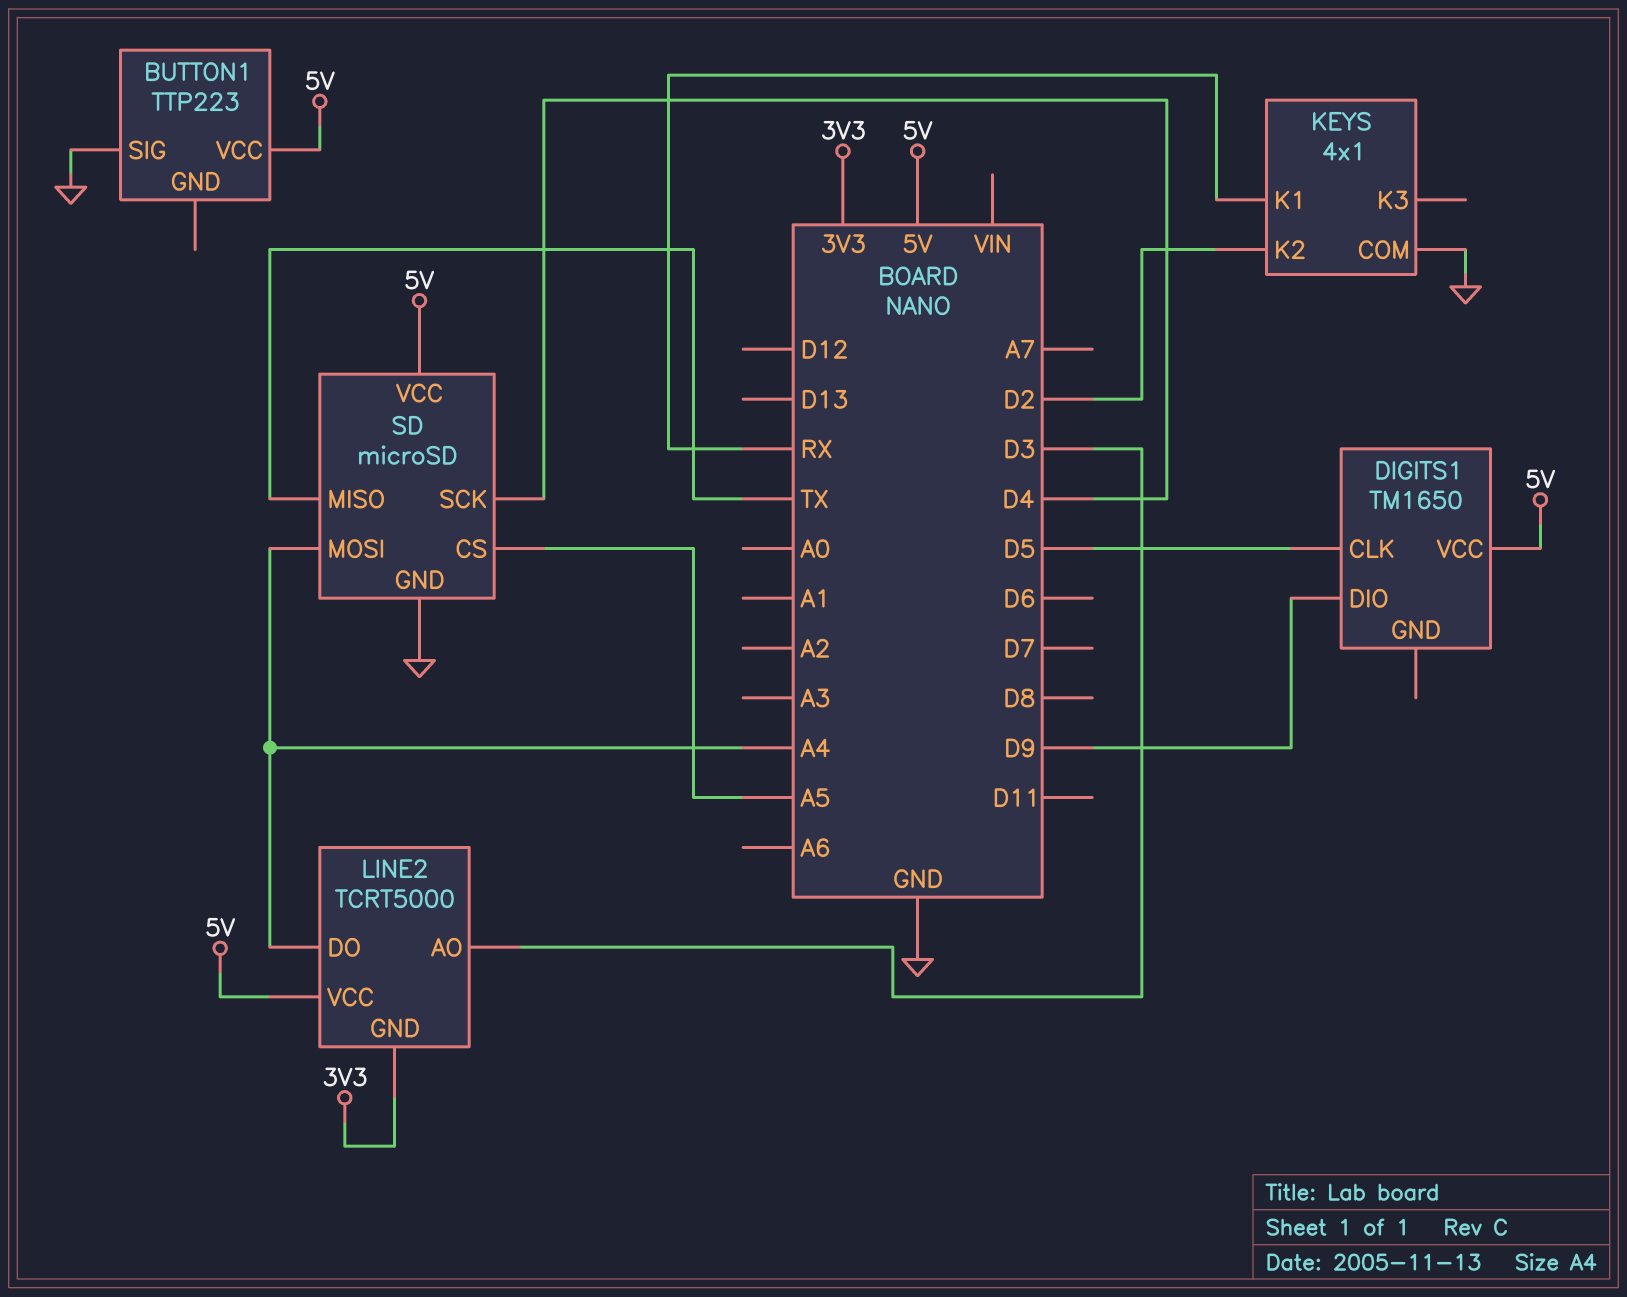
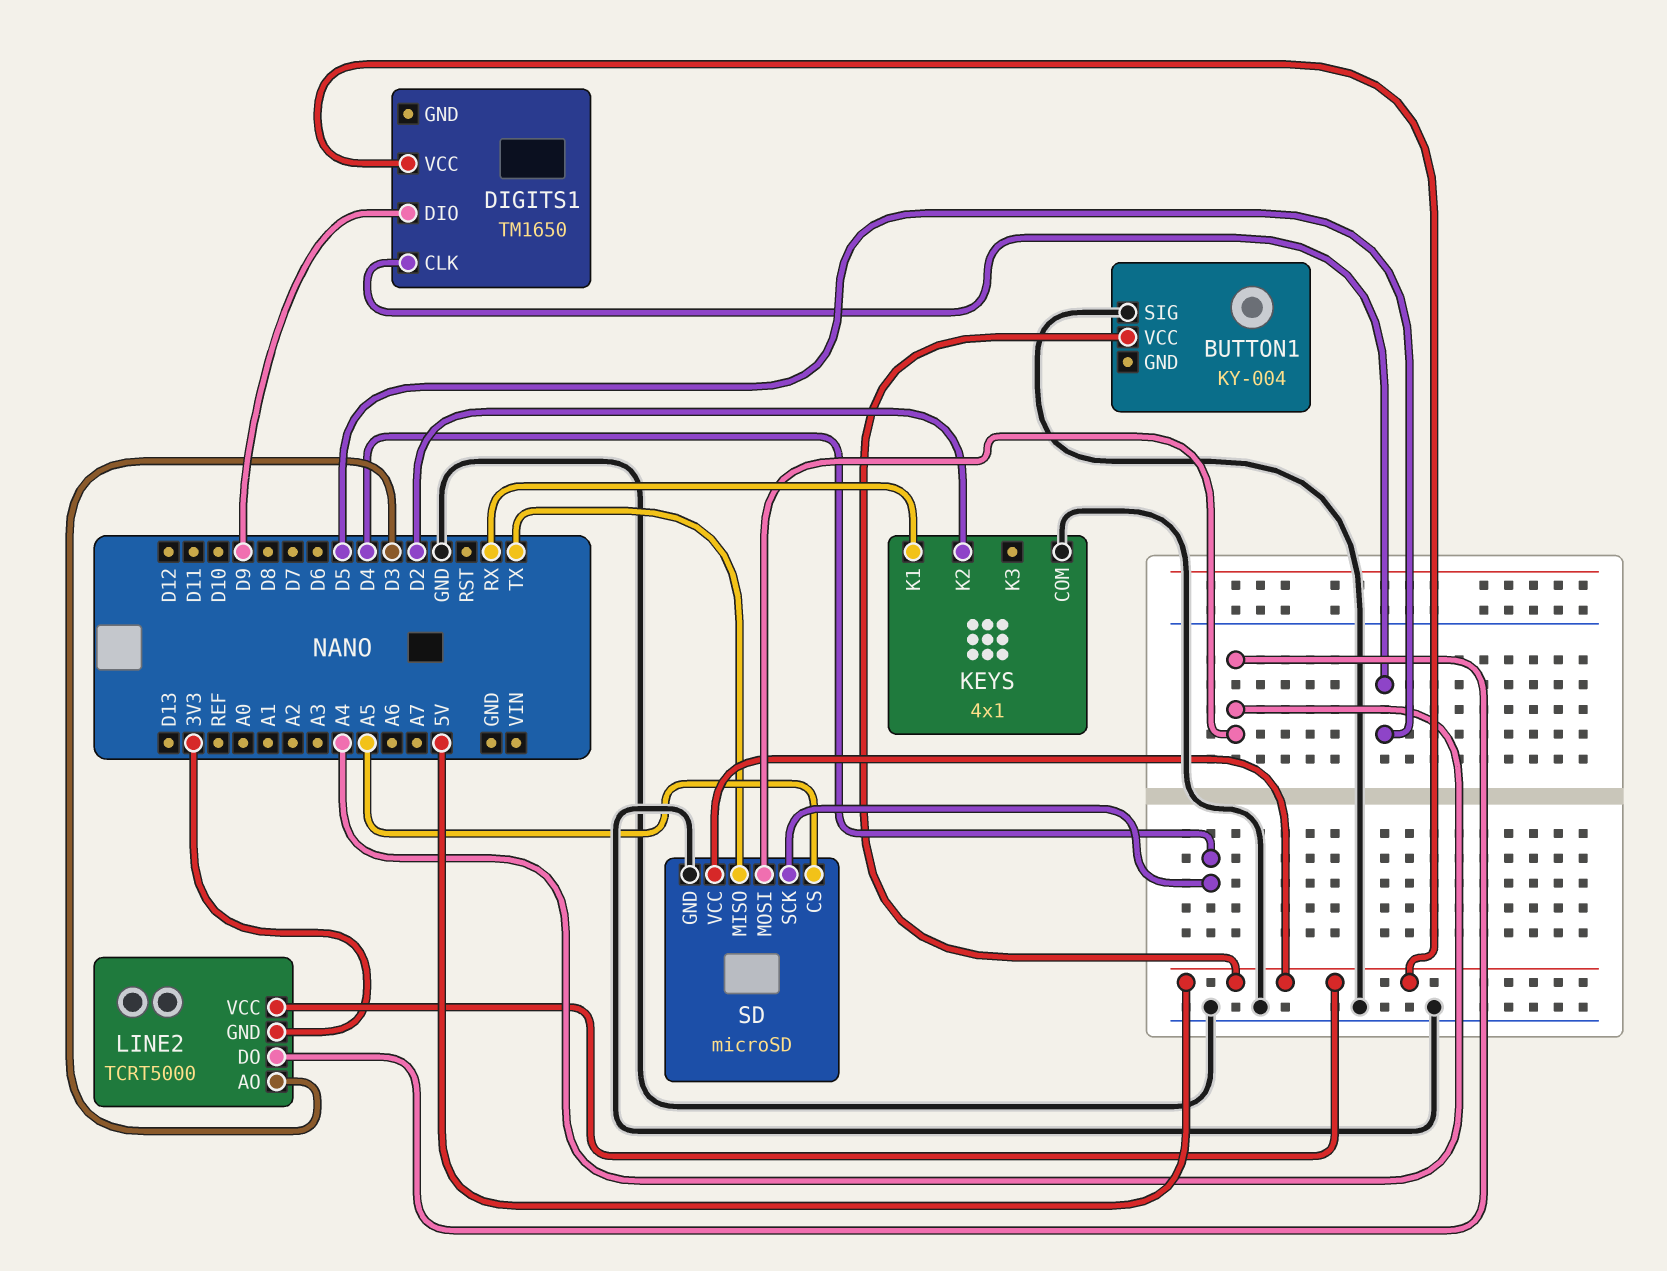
BUTTON1: TTP223 -> KY-004

